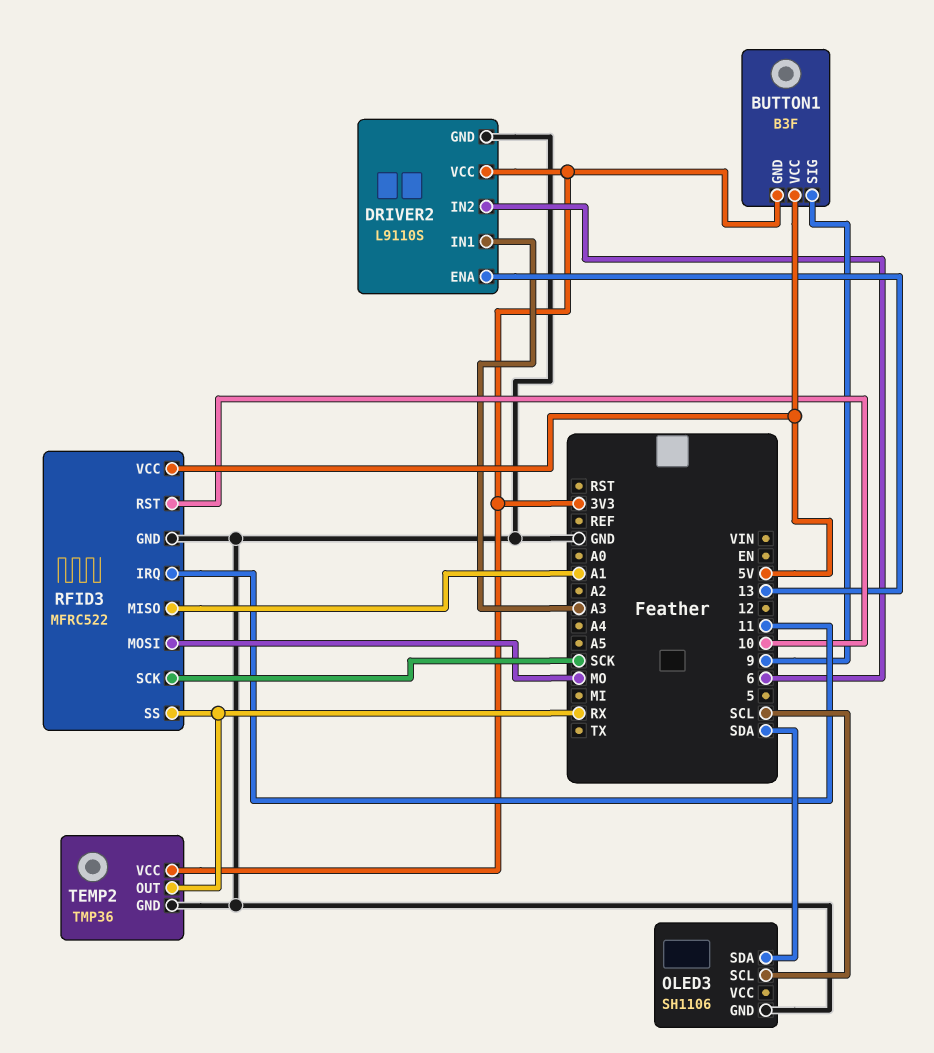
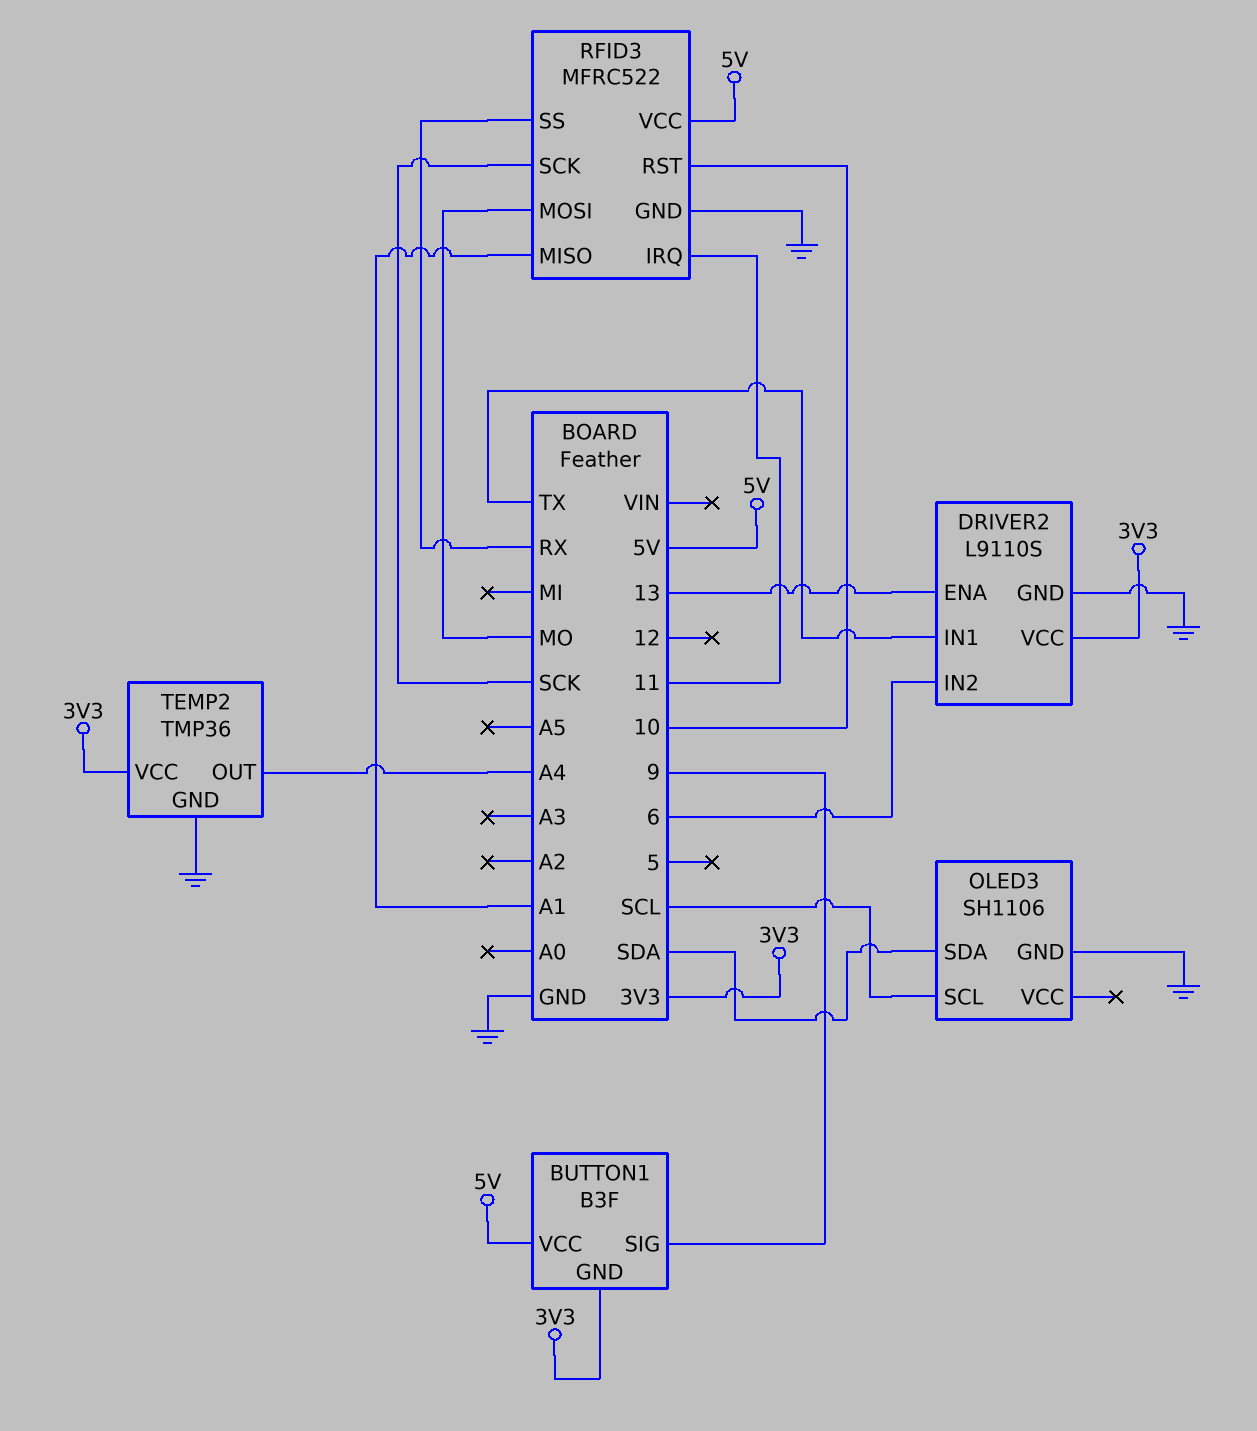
DRIVER2 pin IN1: A3 -> TX
TEMP2 pin OUT: RX -> A4

